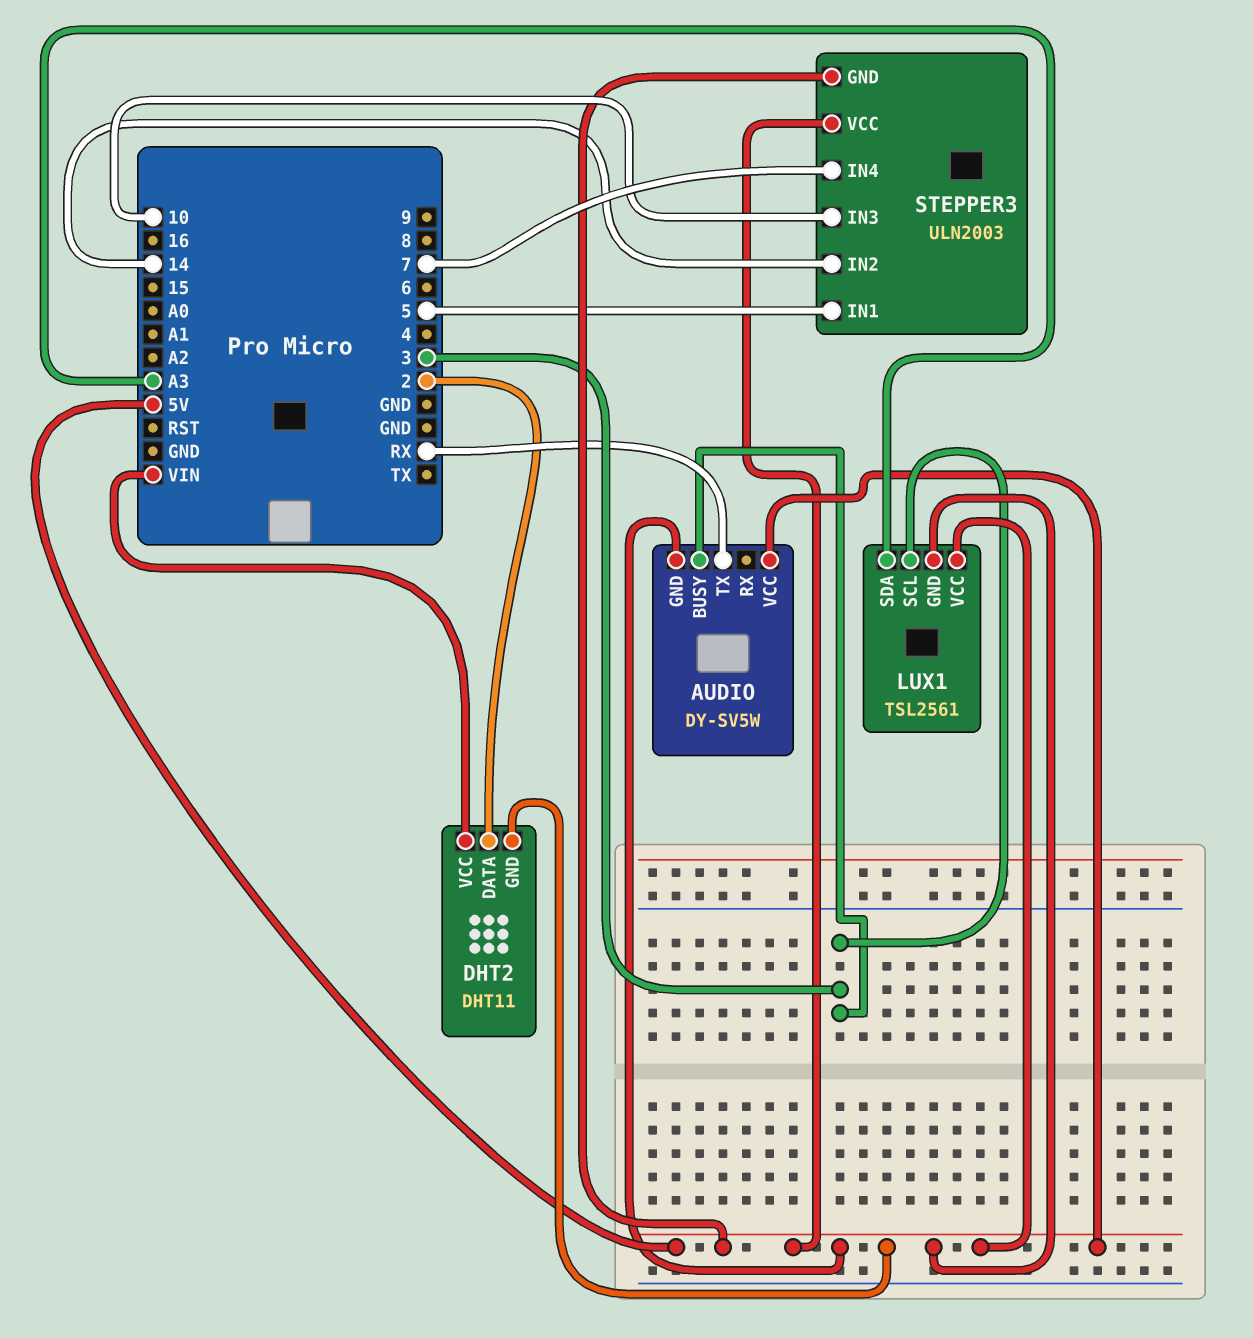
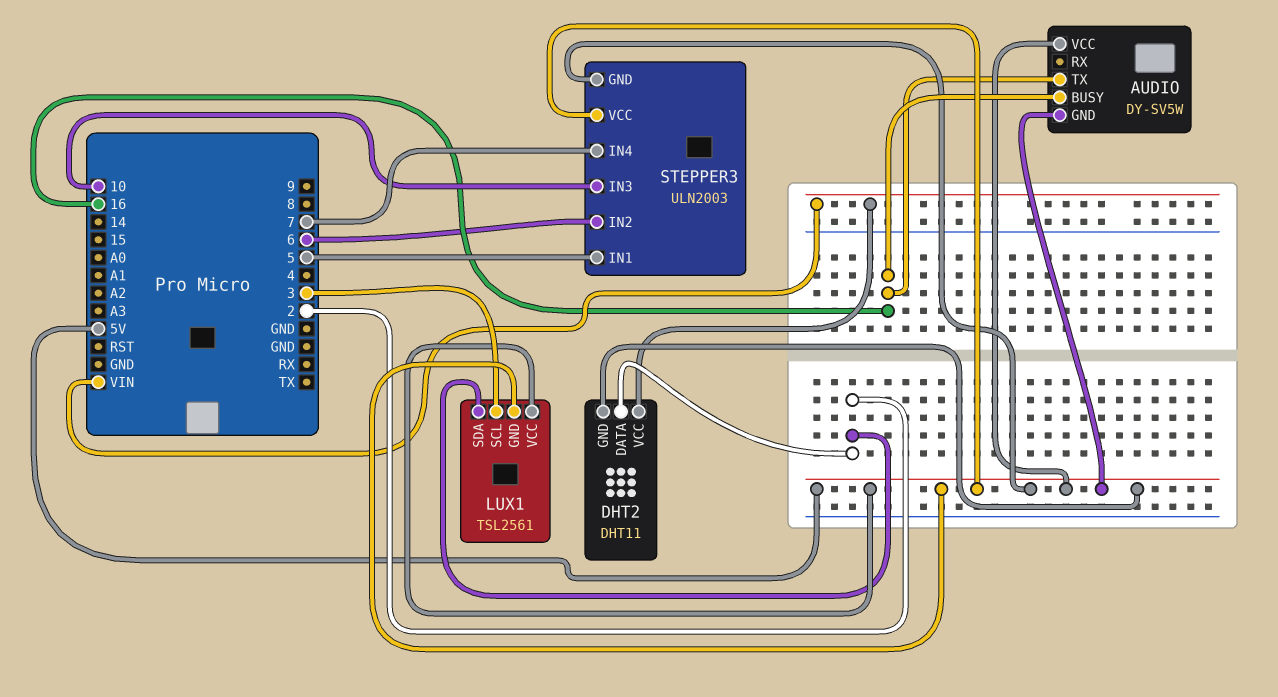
AUDIO pin BUSY: 3 -> 16
AUDIO pin TX: RX -> 16
LUX1 pin SDA: A3 -> 2
STEPPER3 pin IN2: 14 -> 6

